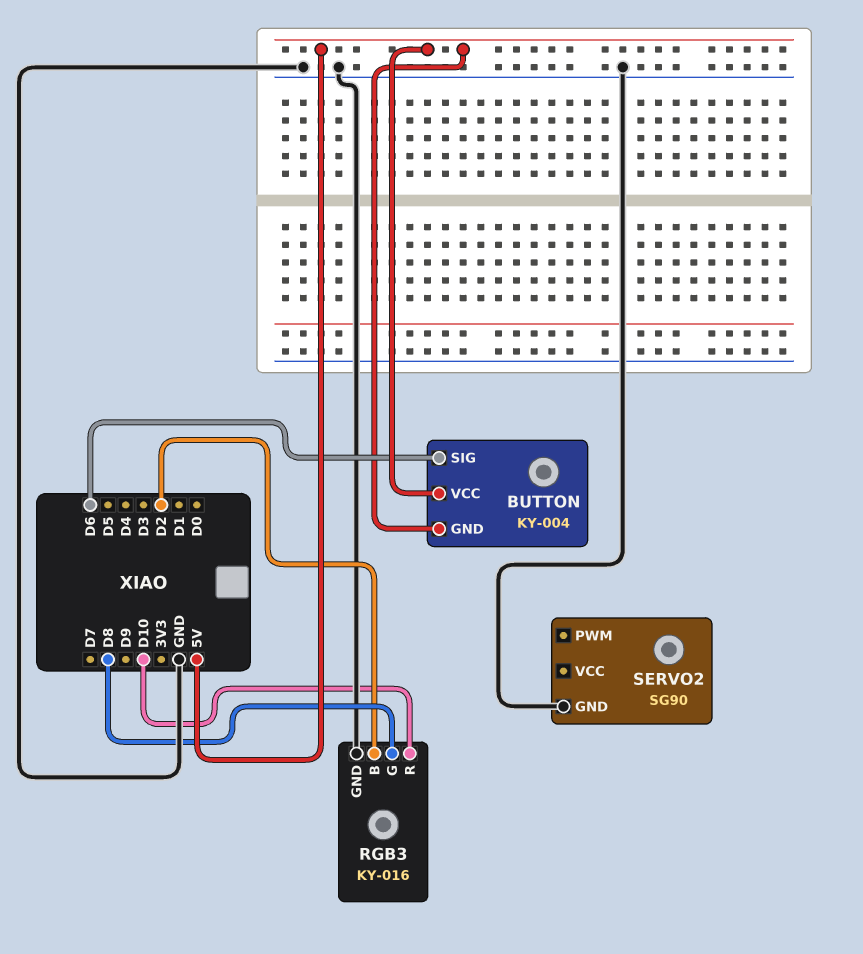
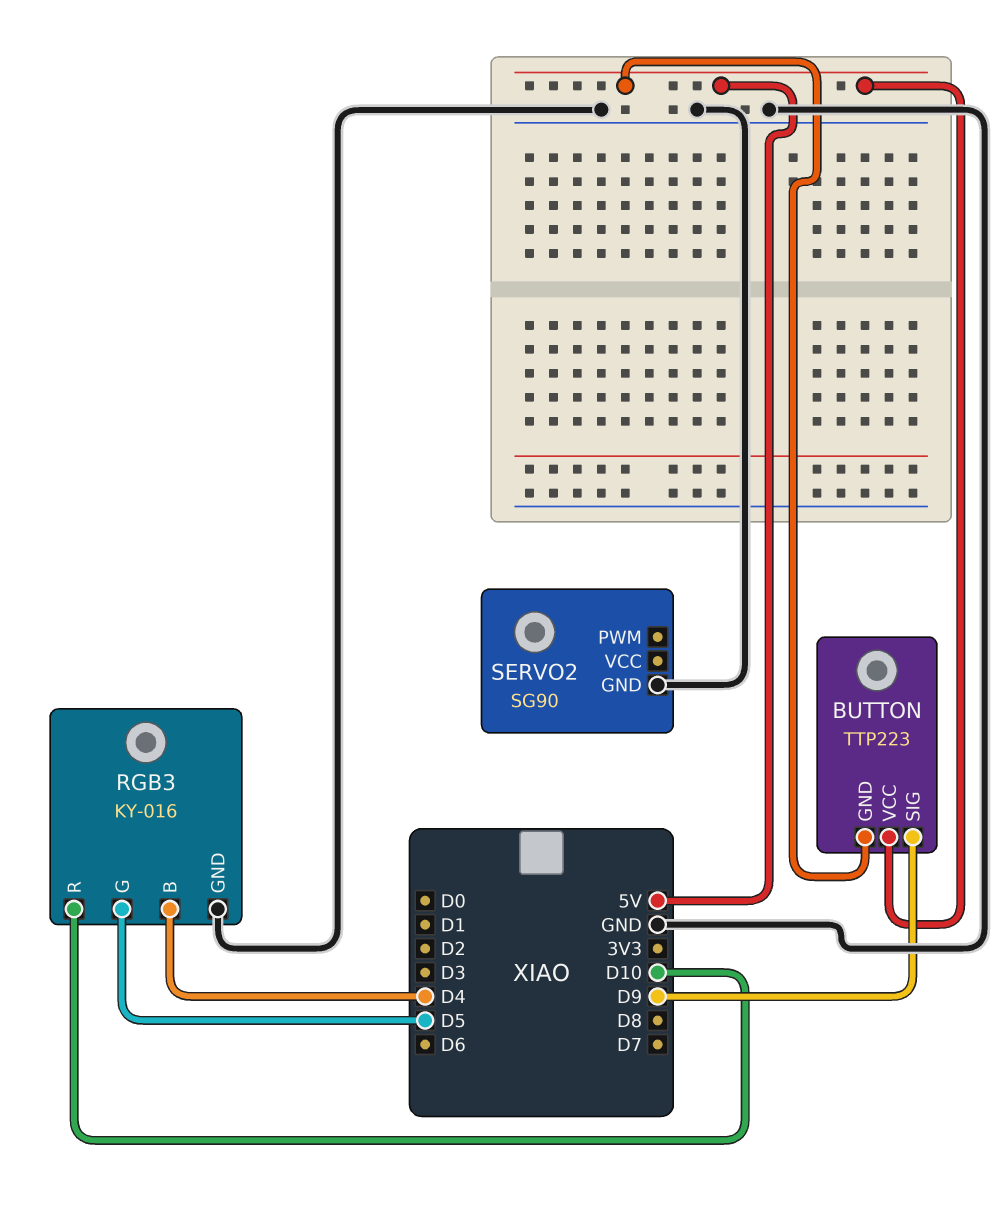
BUTTON: KY-004 -> TTP223
BUTTON pin SIG: D6 -> D9
RGB3 pin B: D2 -> D4
RGB3 pin G: D8 -> D5

